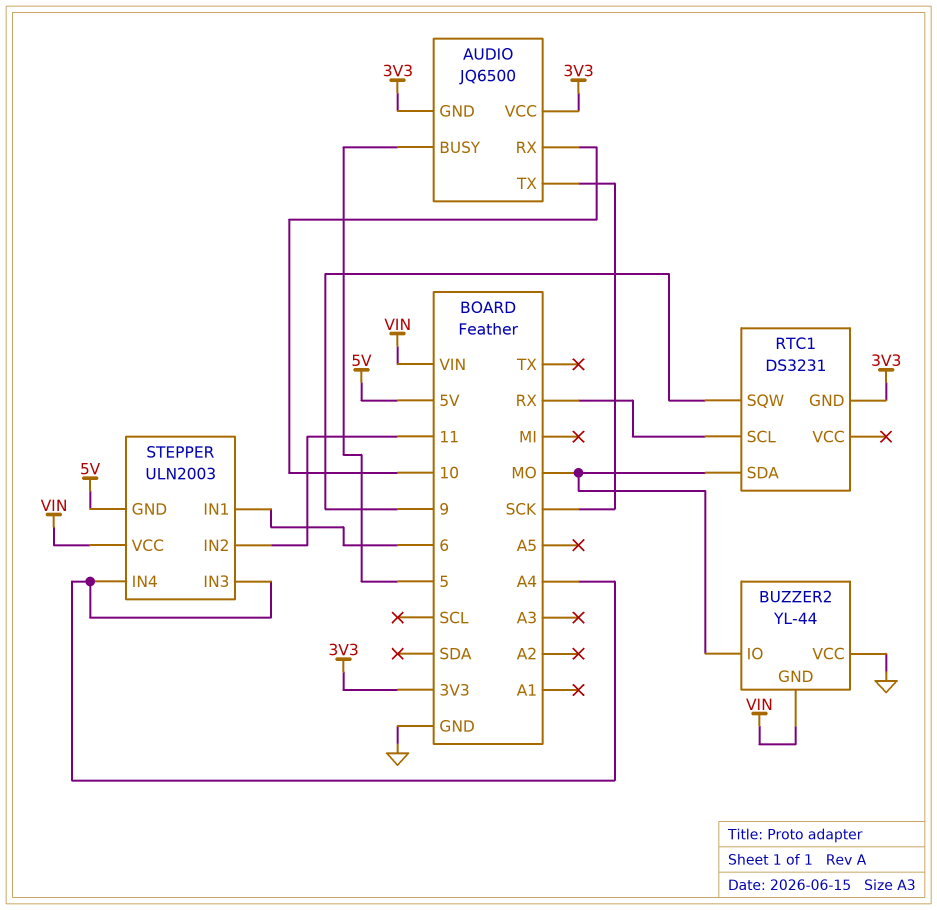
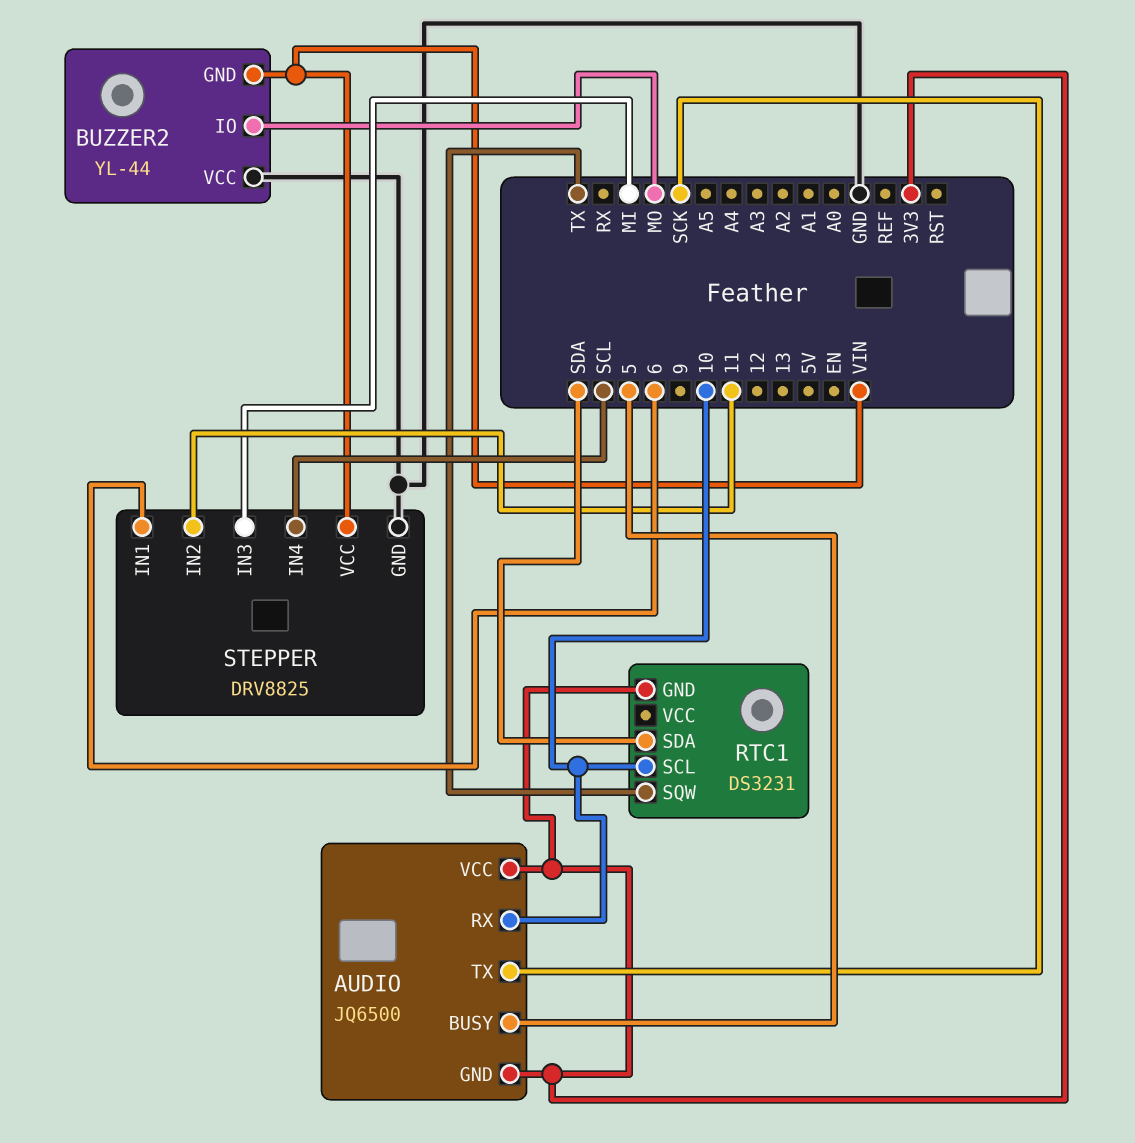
RTC1 pin SCL: RX -> 10
RTC1 pin SDA: MO -> SDA
RTC1 pin SQW: 9 -> TX
STEPPER: ULN2003 -> DRV8825
STEPPER pin GND: 5V -> GND
STEPPER pin IN3: A4 -> MI
STEPPER pin IN4: A4 -> SCL

